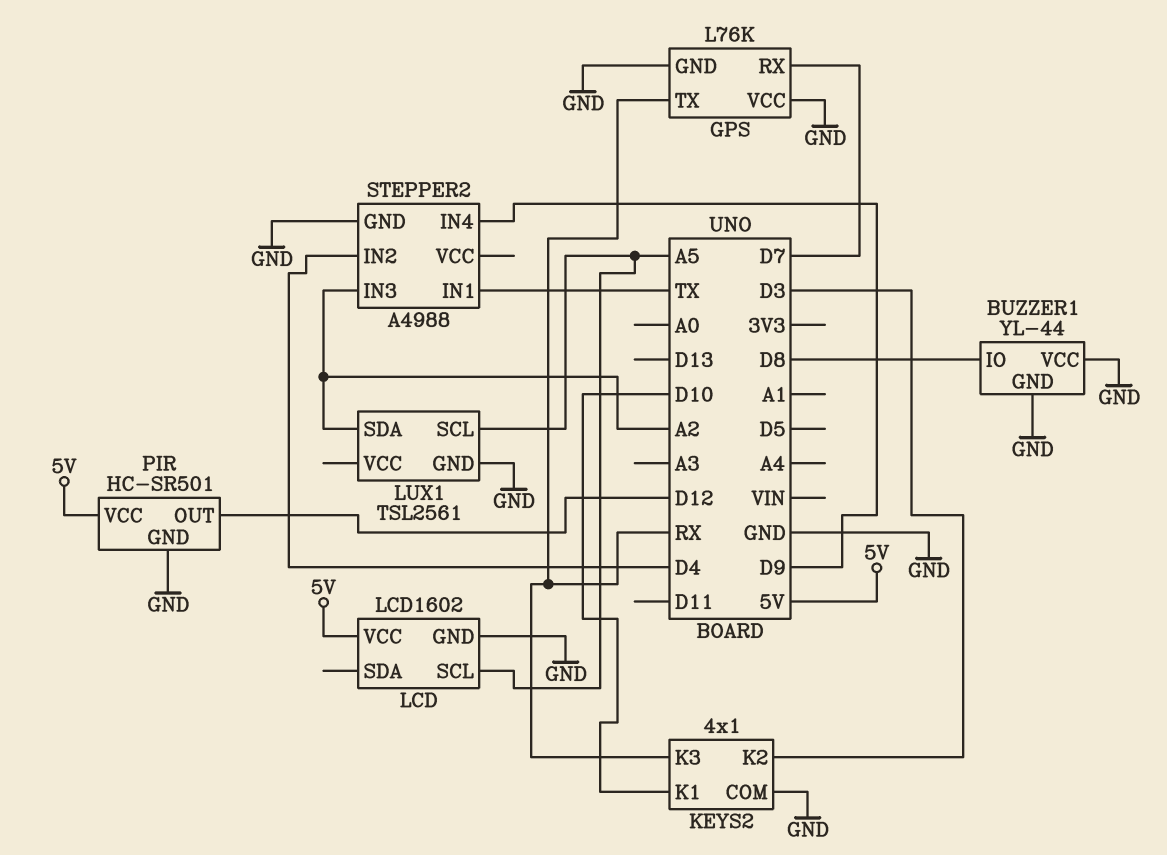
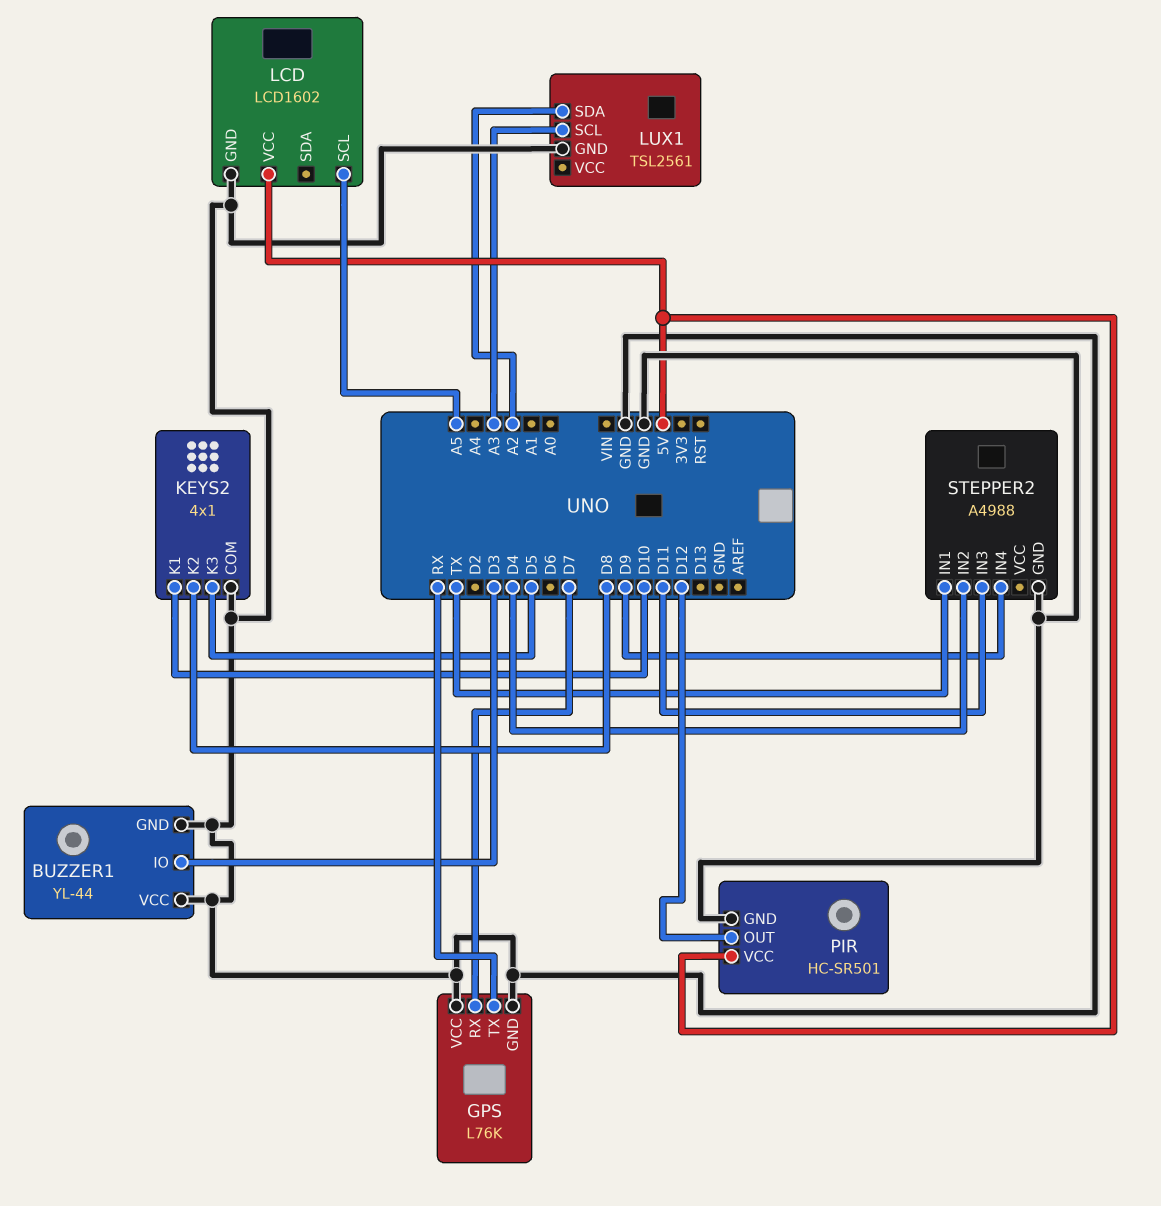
BUZZER1 pin IO: D8 -> D3
KEYS2 pin K2: D3 -> D8
KEYS2 pin K3: RX -> D5
LUX1 pin SCL: A5 -> A3
STEPPER2 pin IN3: A2 -> D11

